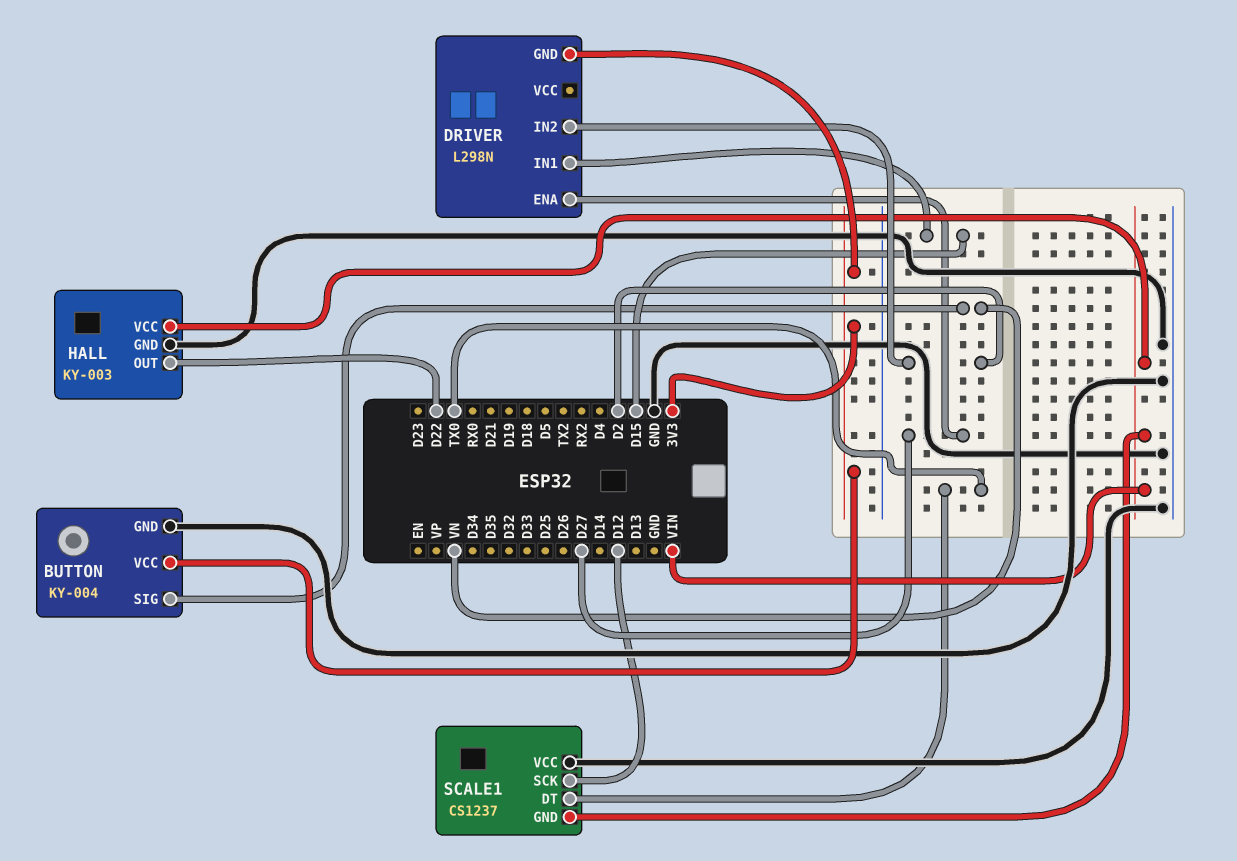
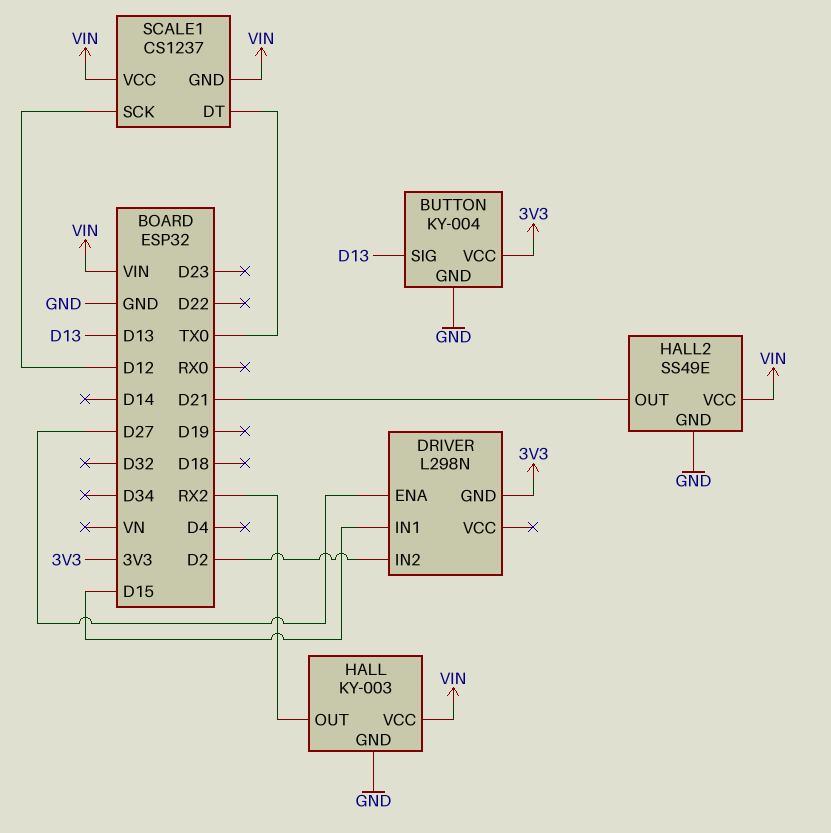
BUTTON pin SIG: VN -> D13
HALL pin OUT: D22 -> RX2
HALL2: none -> SS49E
HALL2 pin GND: none -> GND
HALL2 pin OUT: none -> D21
HALL2 pin VCC: none -> VIN
SCALE1 pin VCC: GND -> VIN

